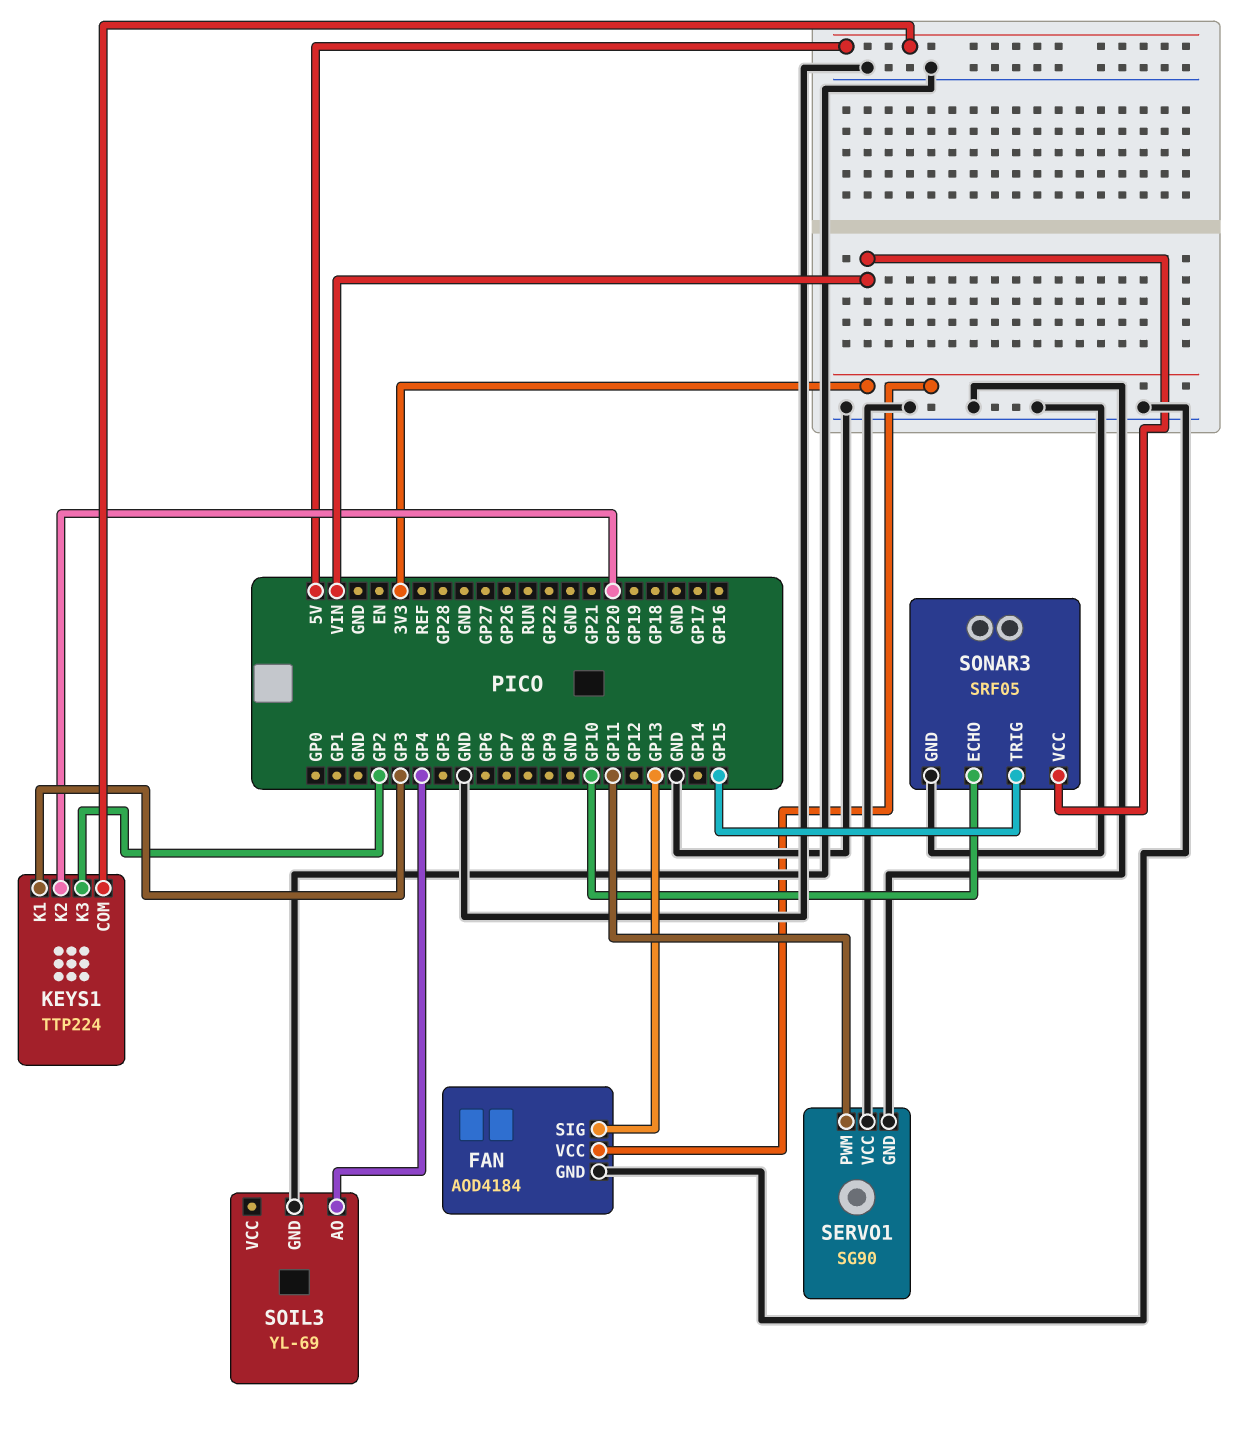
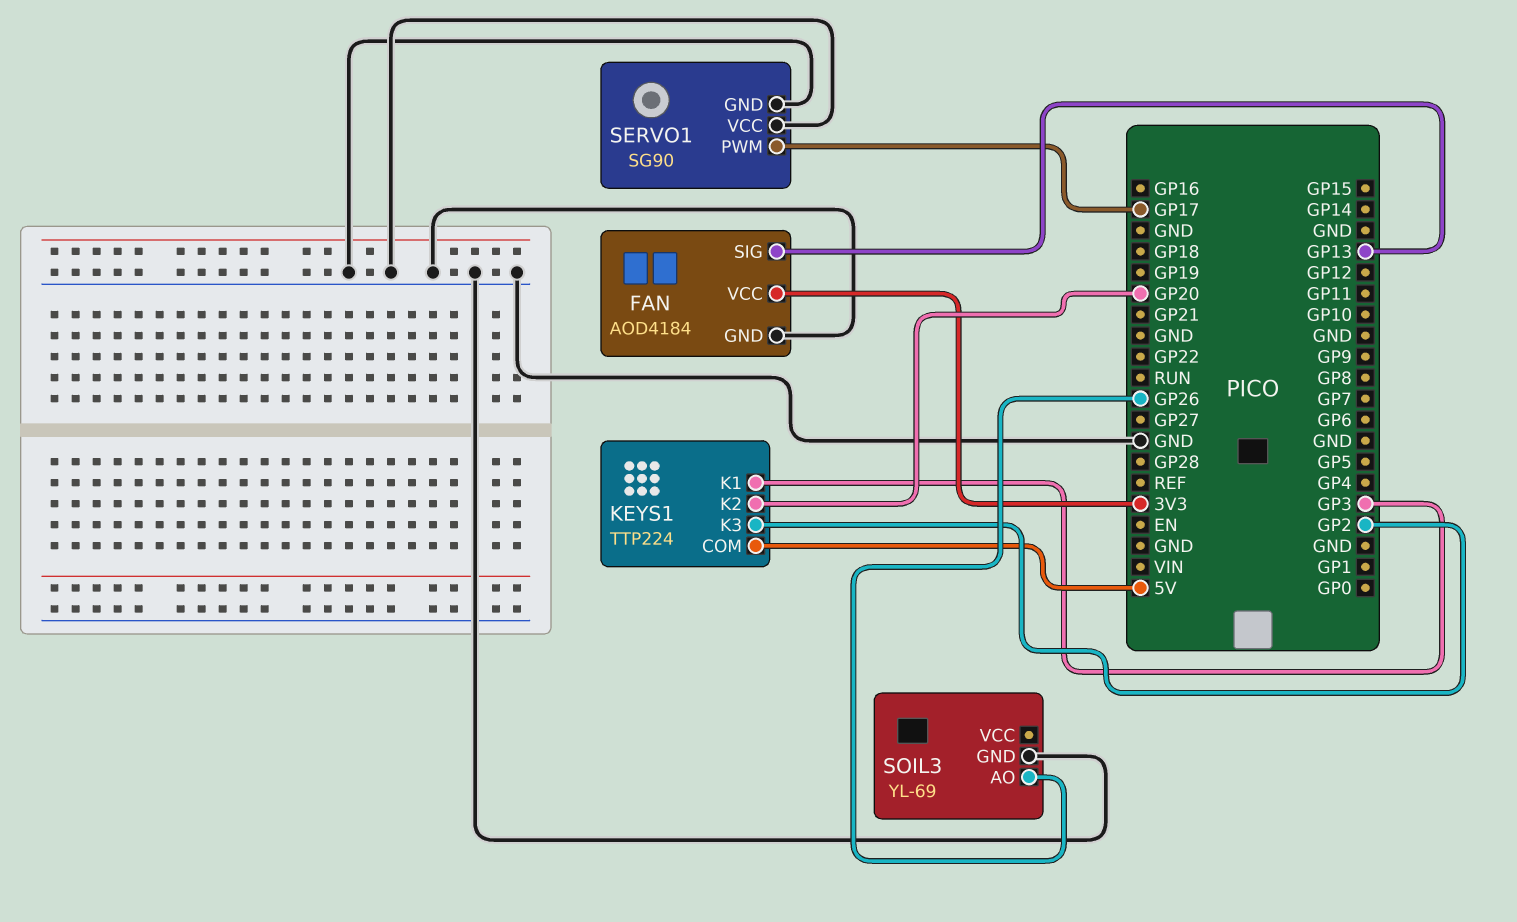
SERVO1 pin PWM: GP11 -> GP17
SOIL3 pin AO: GP4 -> GP26
SONAR3: SRF05 -> none
SONAR3 pin ECHO: GP10 -> none
SONAR3 pin GND: GND -> none
SONAR3 pin TRIG: GP15 -> none
SONAR3 pin VCC: VIN -> none

